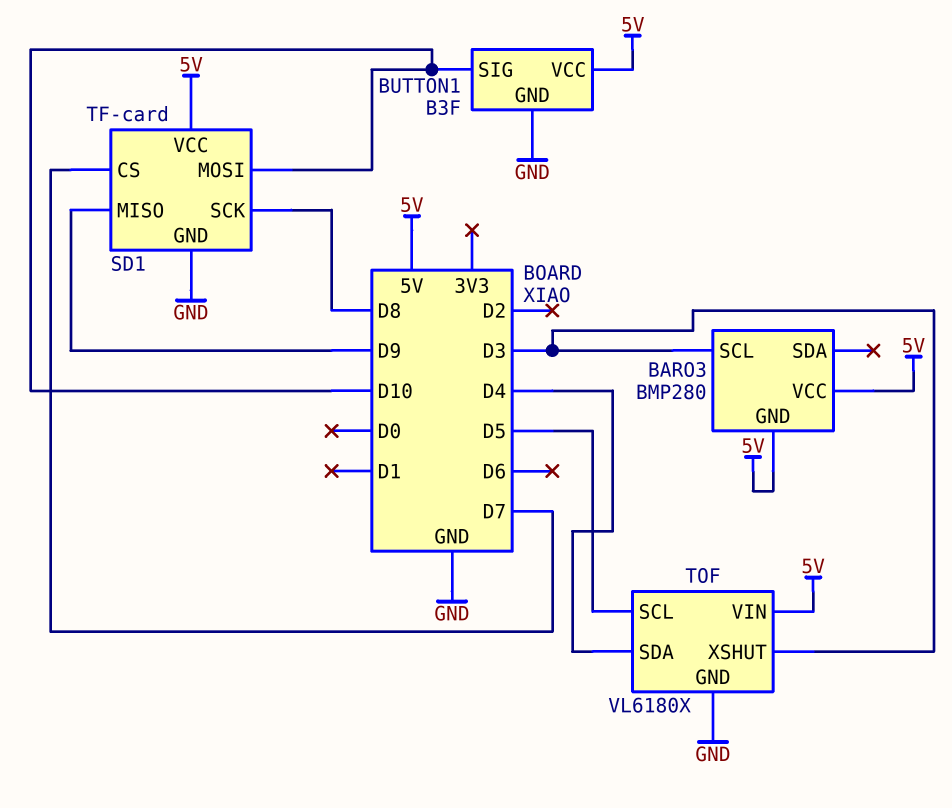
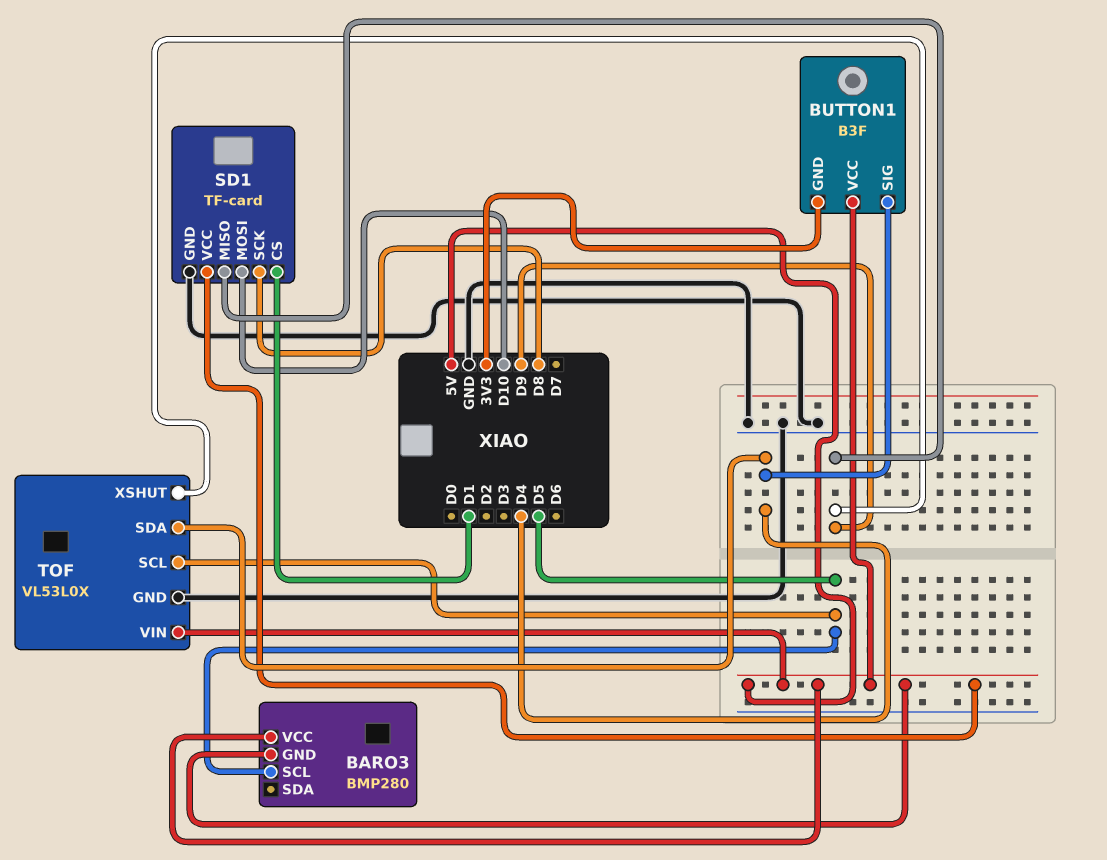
BARO3 pin SCL: D3 -> D5
BUTTON1 pin GND: GND -> 3V3
BUTTON1 pin SIG: D10 -> D4
SD1 pin CS: D7 -> D1
TOF: VL6180X -> VL53L0X
TOF pin XSHUT: D3 -> D9

